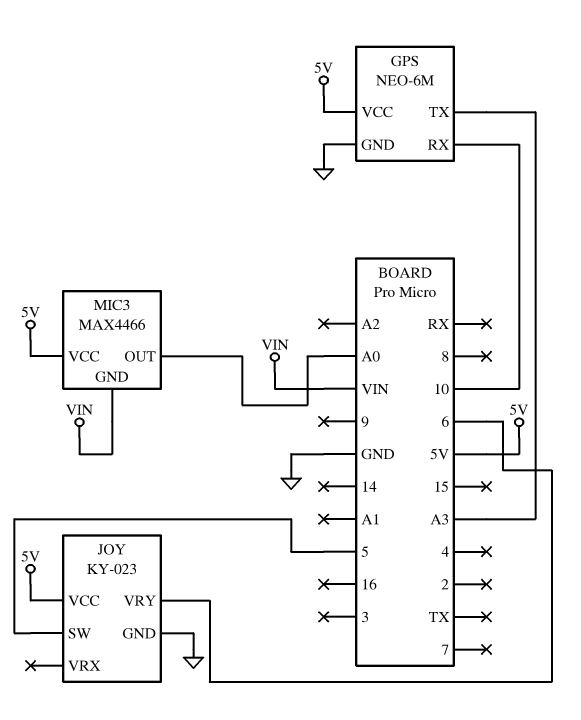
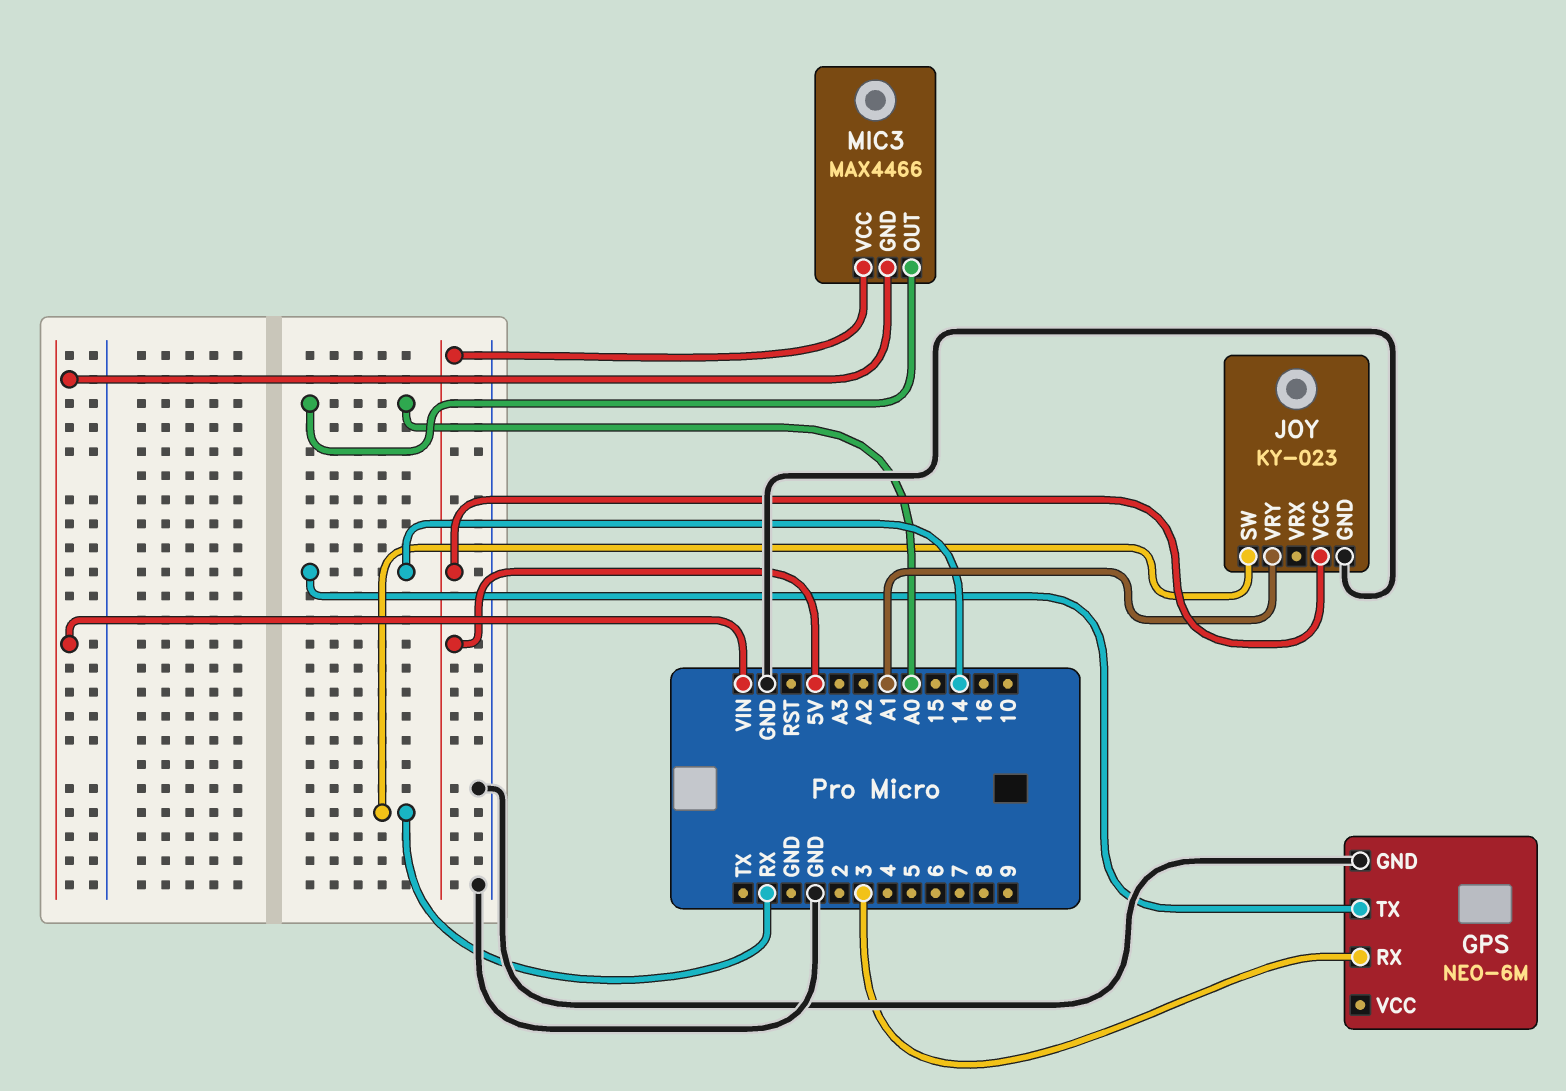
GPS pin RX: 10 -> 3
GPS pin TX: A3 -> 14
GPS pin VCC: 5V -> none
JOY pin SW: 5 -> RX
JOY pin VRY: 6 -> A1

